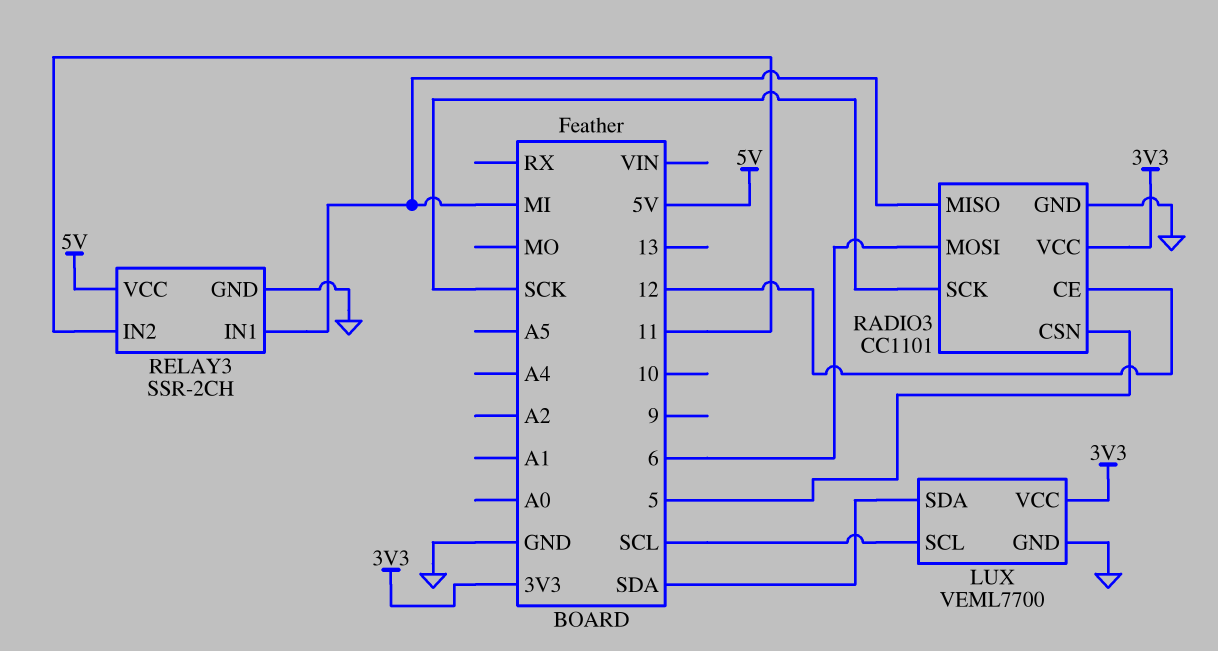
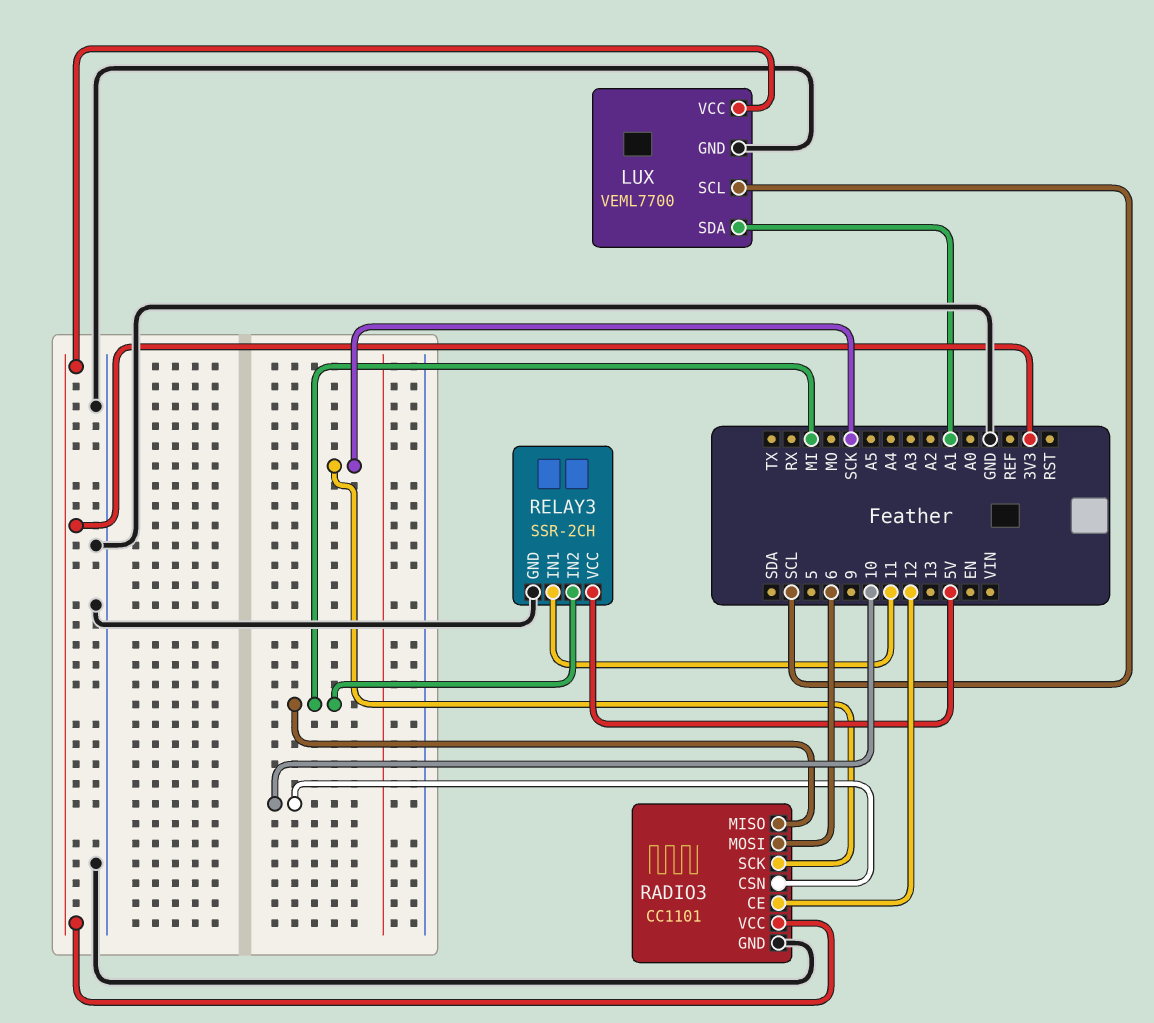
LUX pin SDA: SDA -> A1
RADIO3 pin CSN: 5 -> 10
RELAY3 pin IN1: MI -> 11
RELAY3 pin IN2: 11 -> MI

